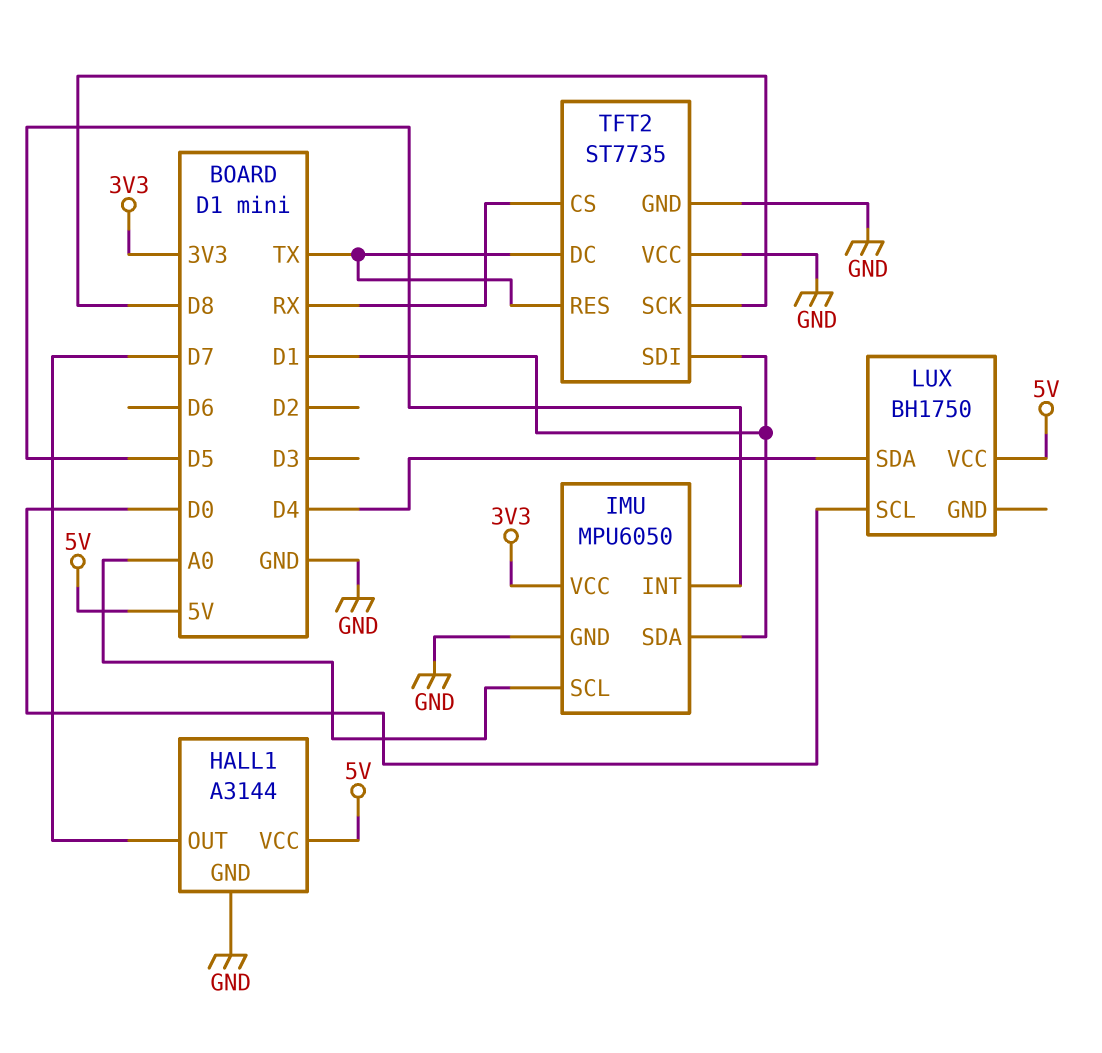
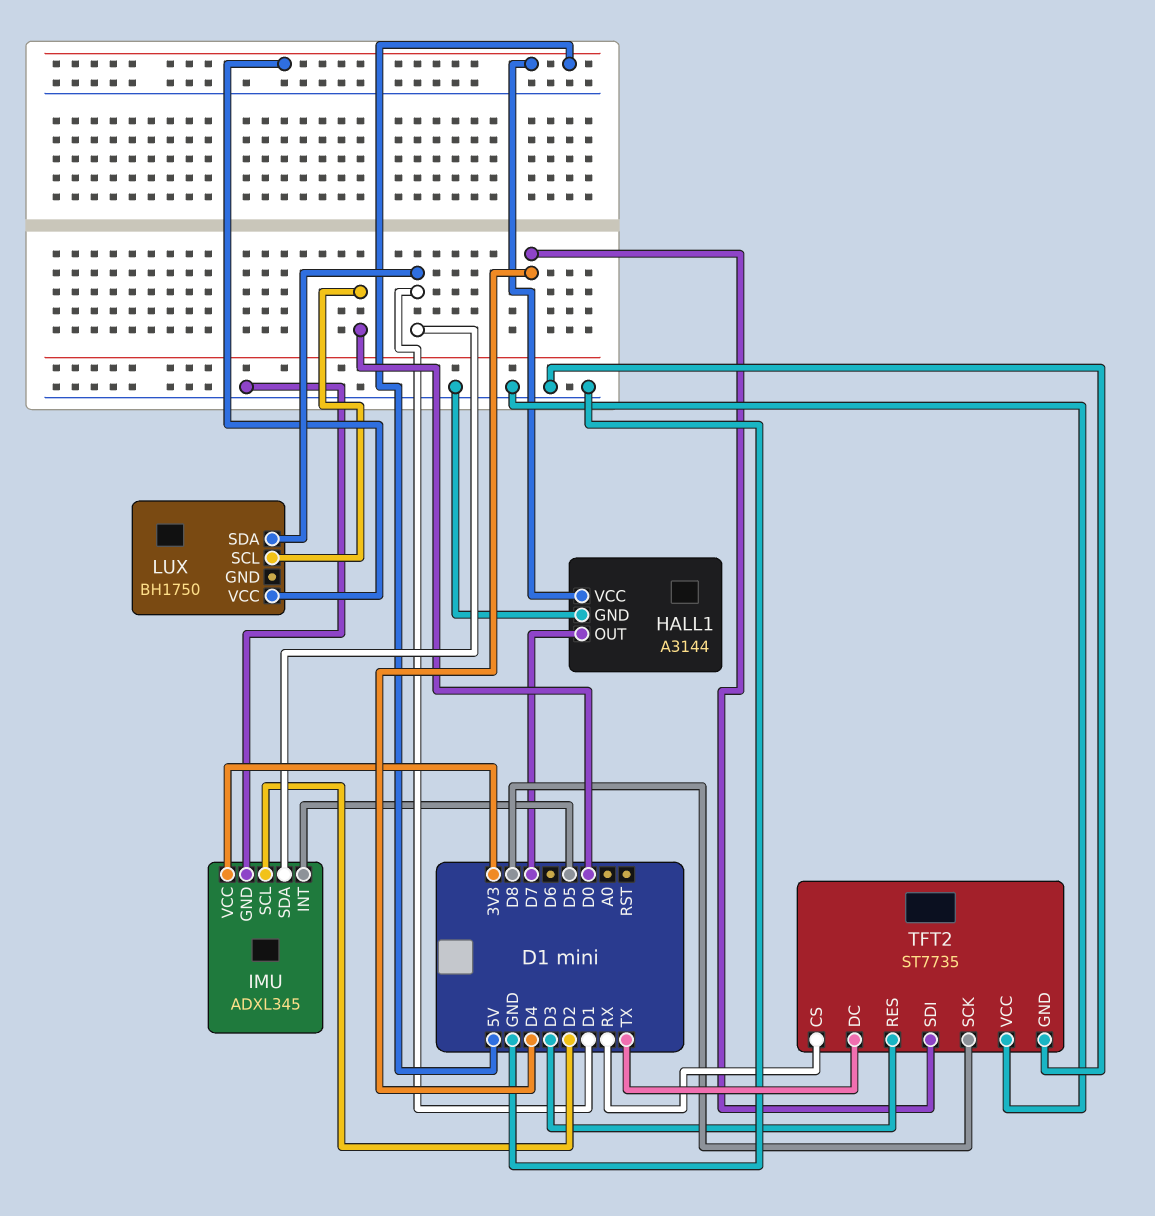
IMU: MPU6050 -> ADXL345
IMU pin SCL: A0 -> D2
LUX pin SDA: D4 -> D1
TFT2 pin RES: TX -> D3
TFT2 pin SDI: D1 -> D4

